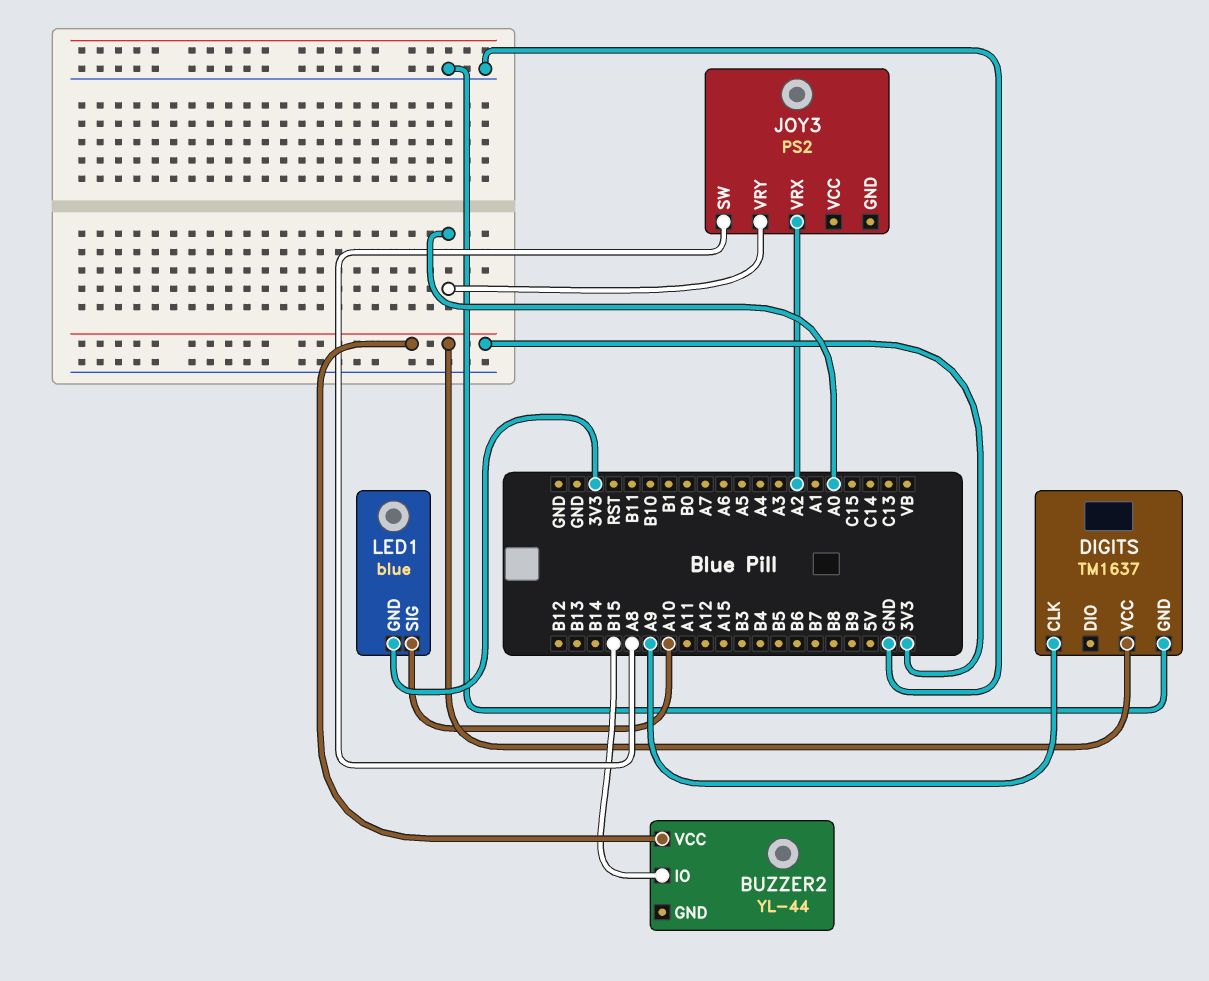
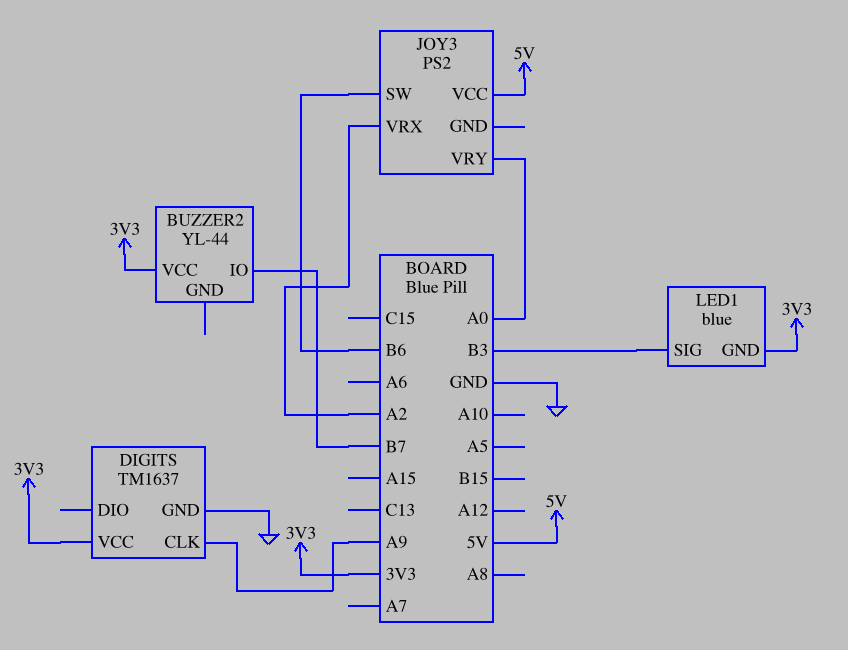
BUZZER2 pin IO: B15 -> B7
JOY3 pin SW: A8 -> B6
JOY3 pin VCC: none -> 5V
LED1 pin SIG: A10 -> B3

